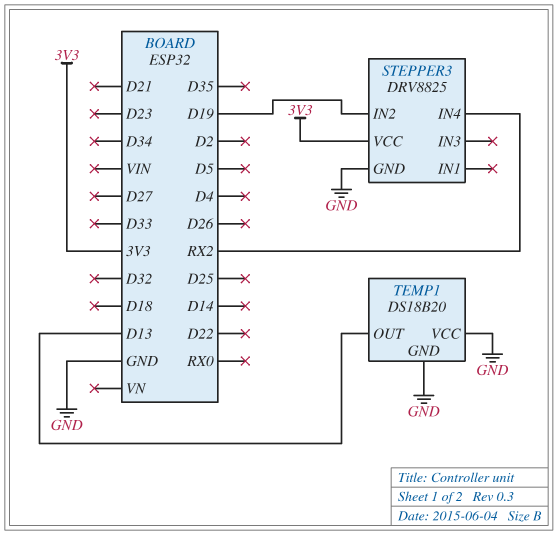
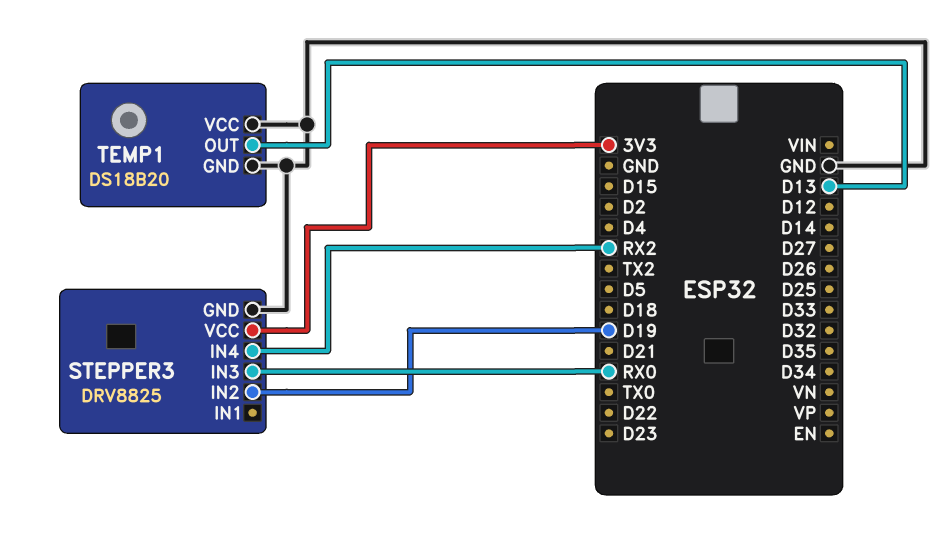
STEPPER3 pin IN3: none -> RX0

